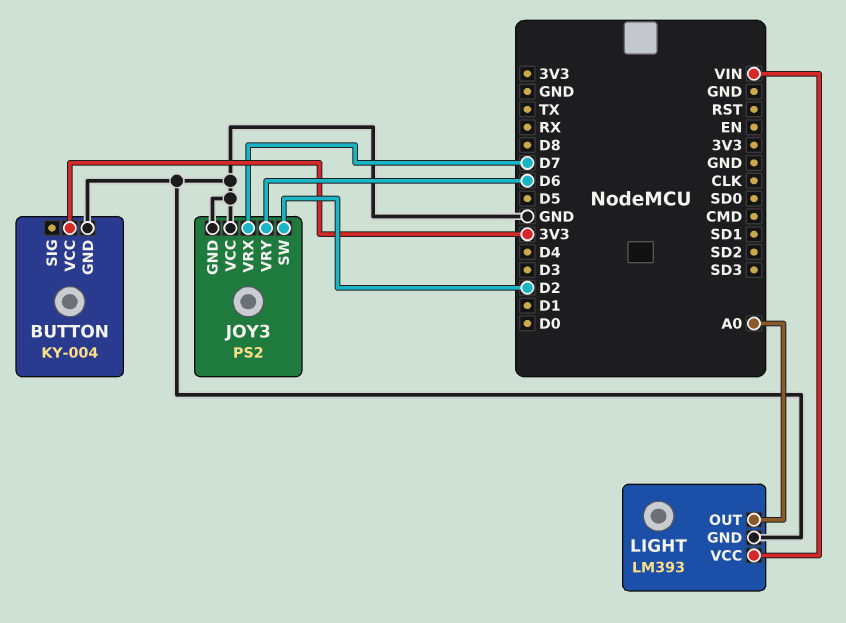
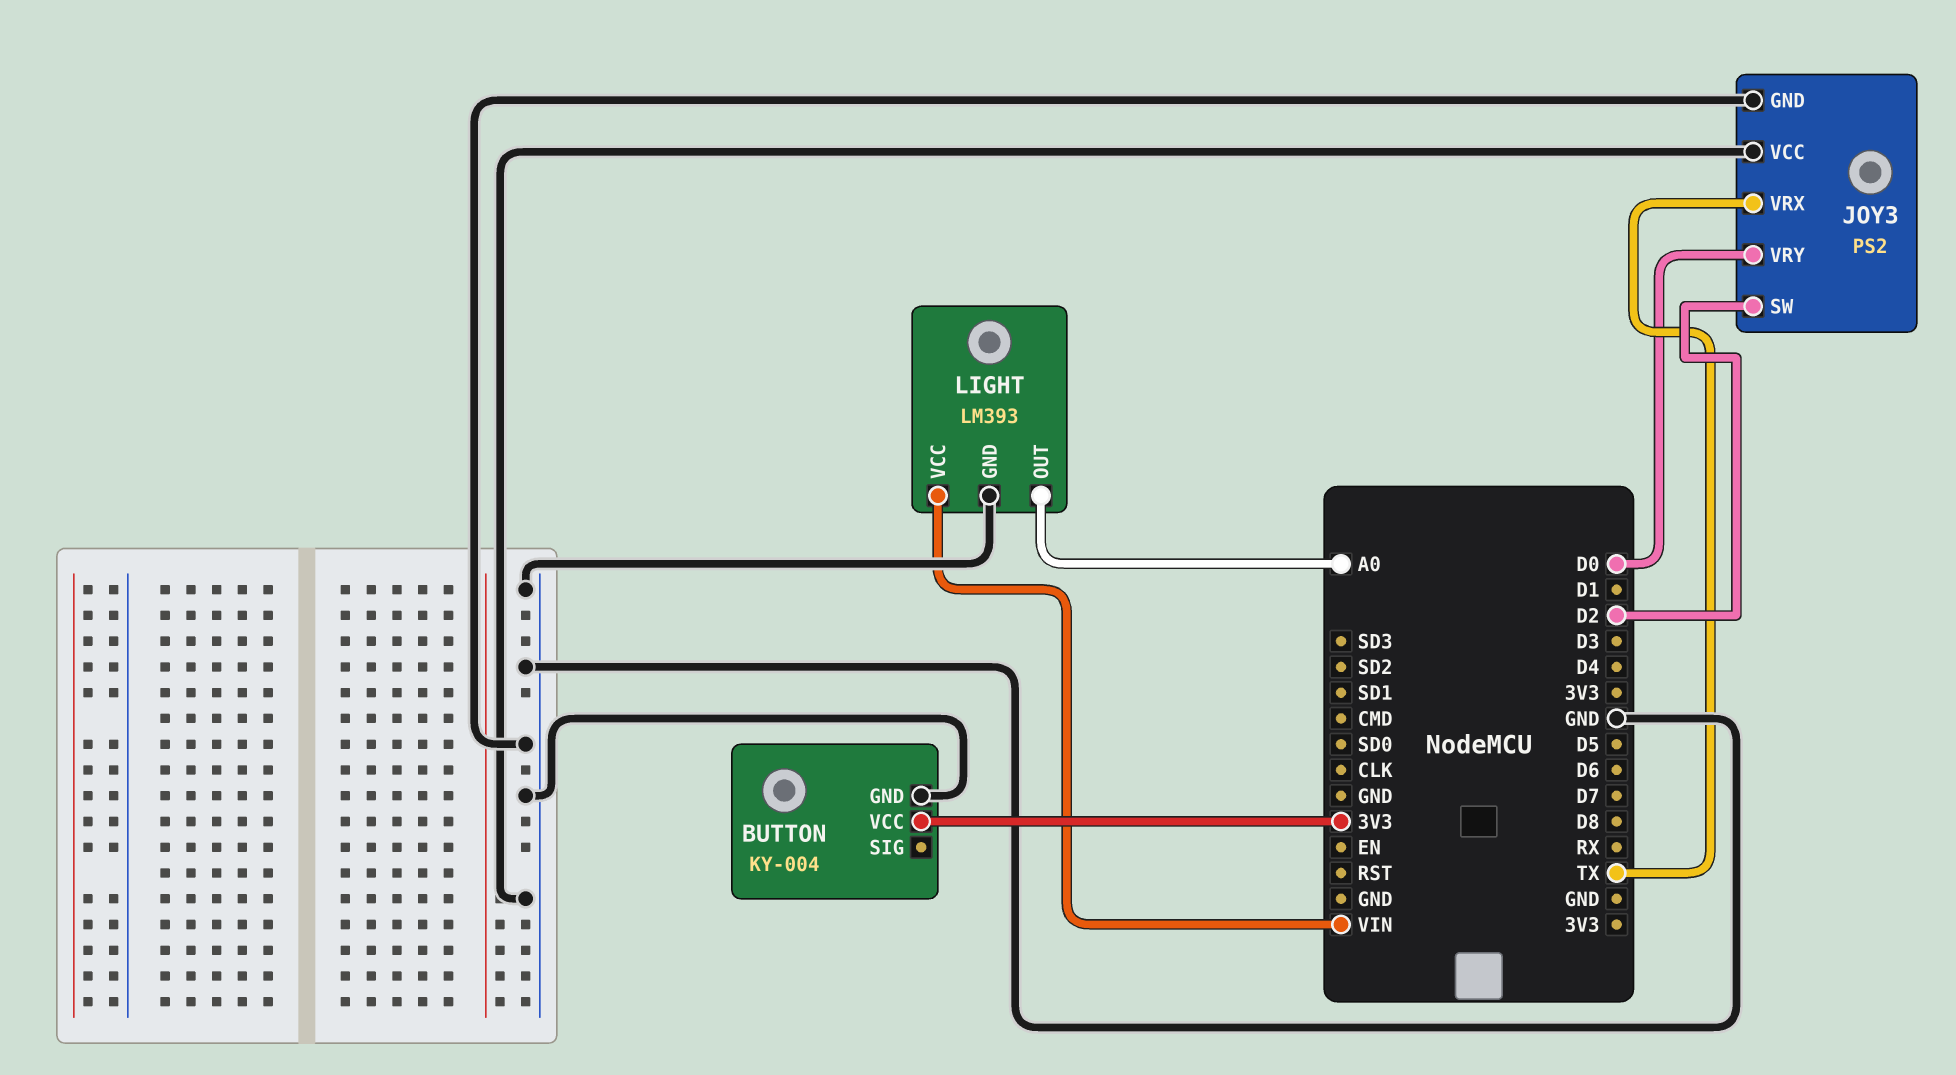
JOY3 pin VRX: D7 -> TX
JOY3 pin VRY: D6 -> D0

